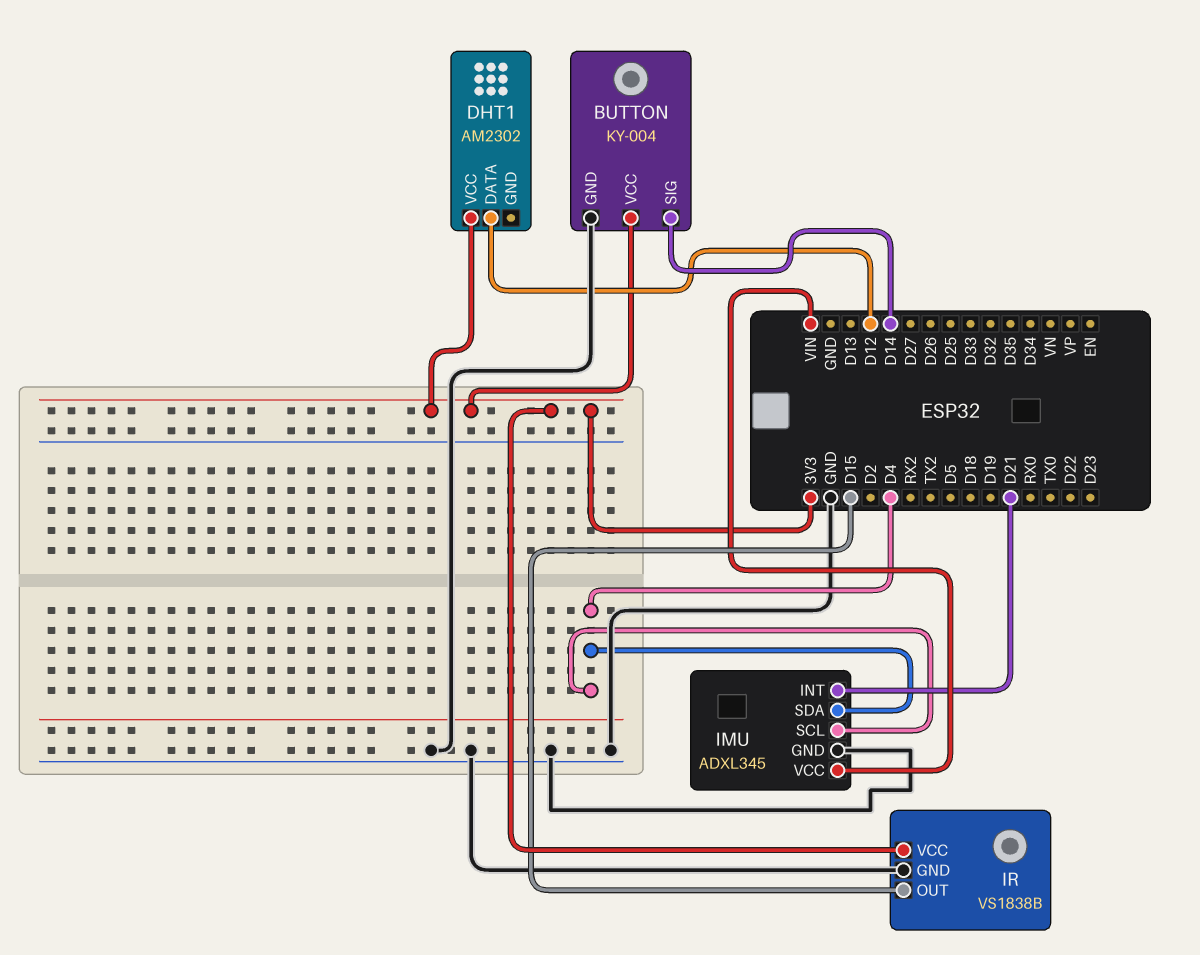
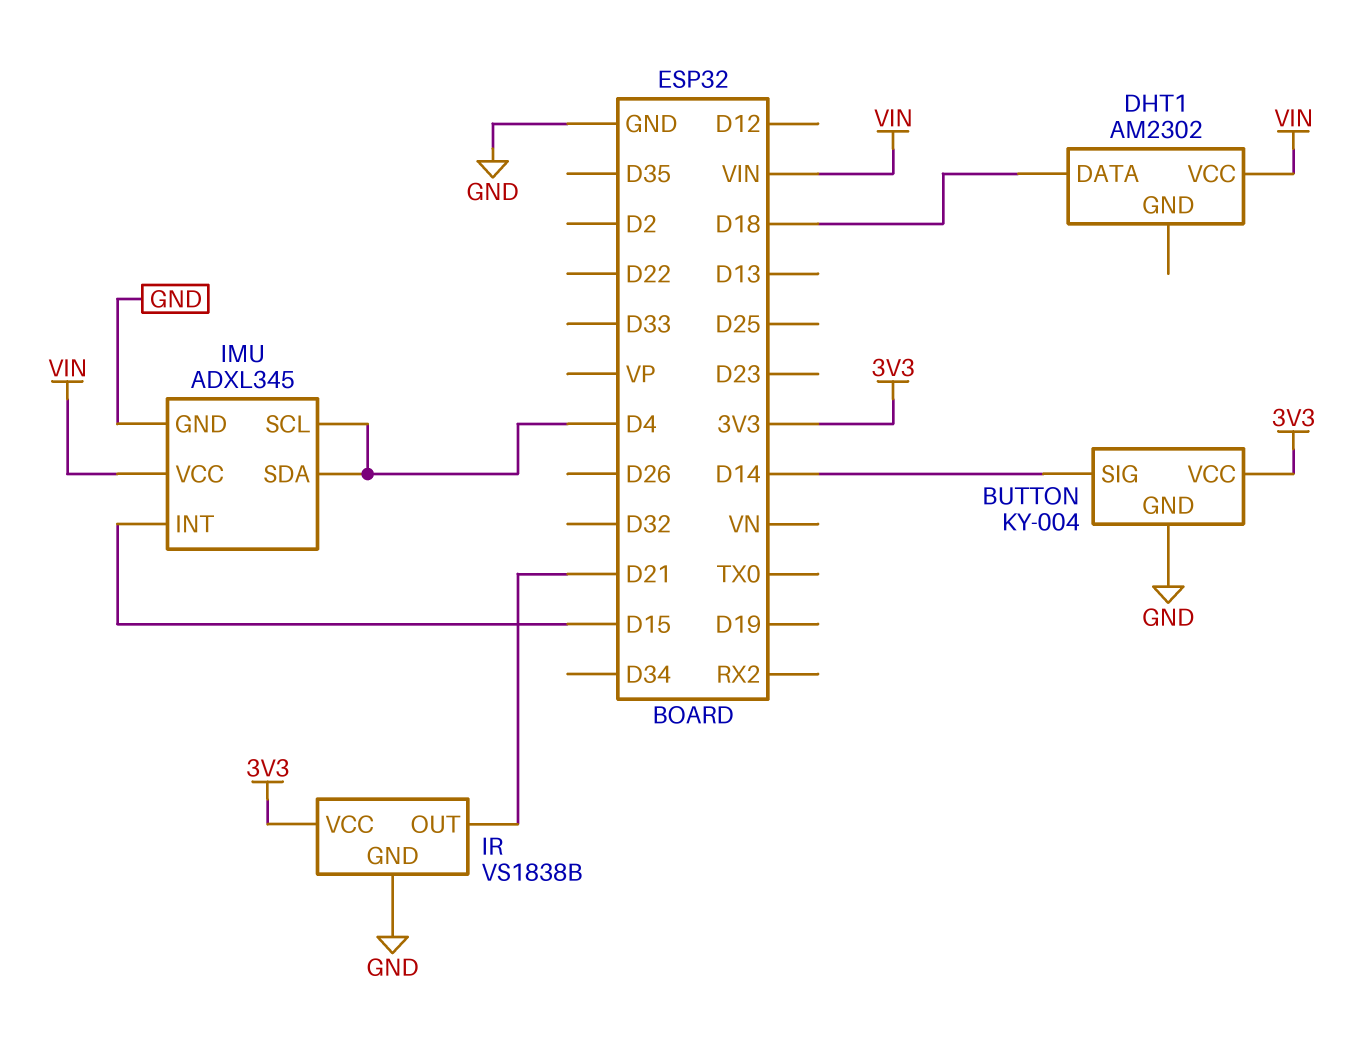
DHT1 pin DATA: D12 -> D18
DHT1 pin VCC: 3V3 -> VIN
IMU pin INT: D21 -> D15
IR pin OUT: D15 -> D21

